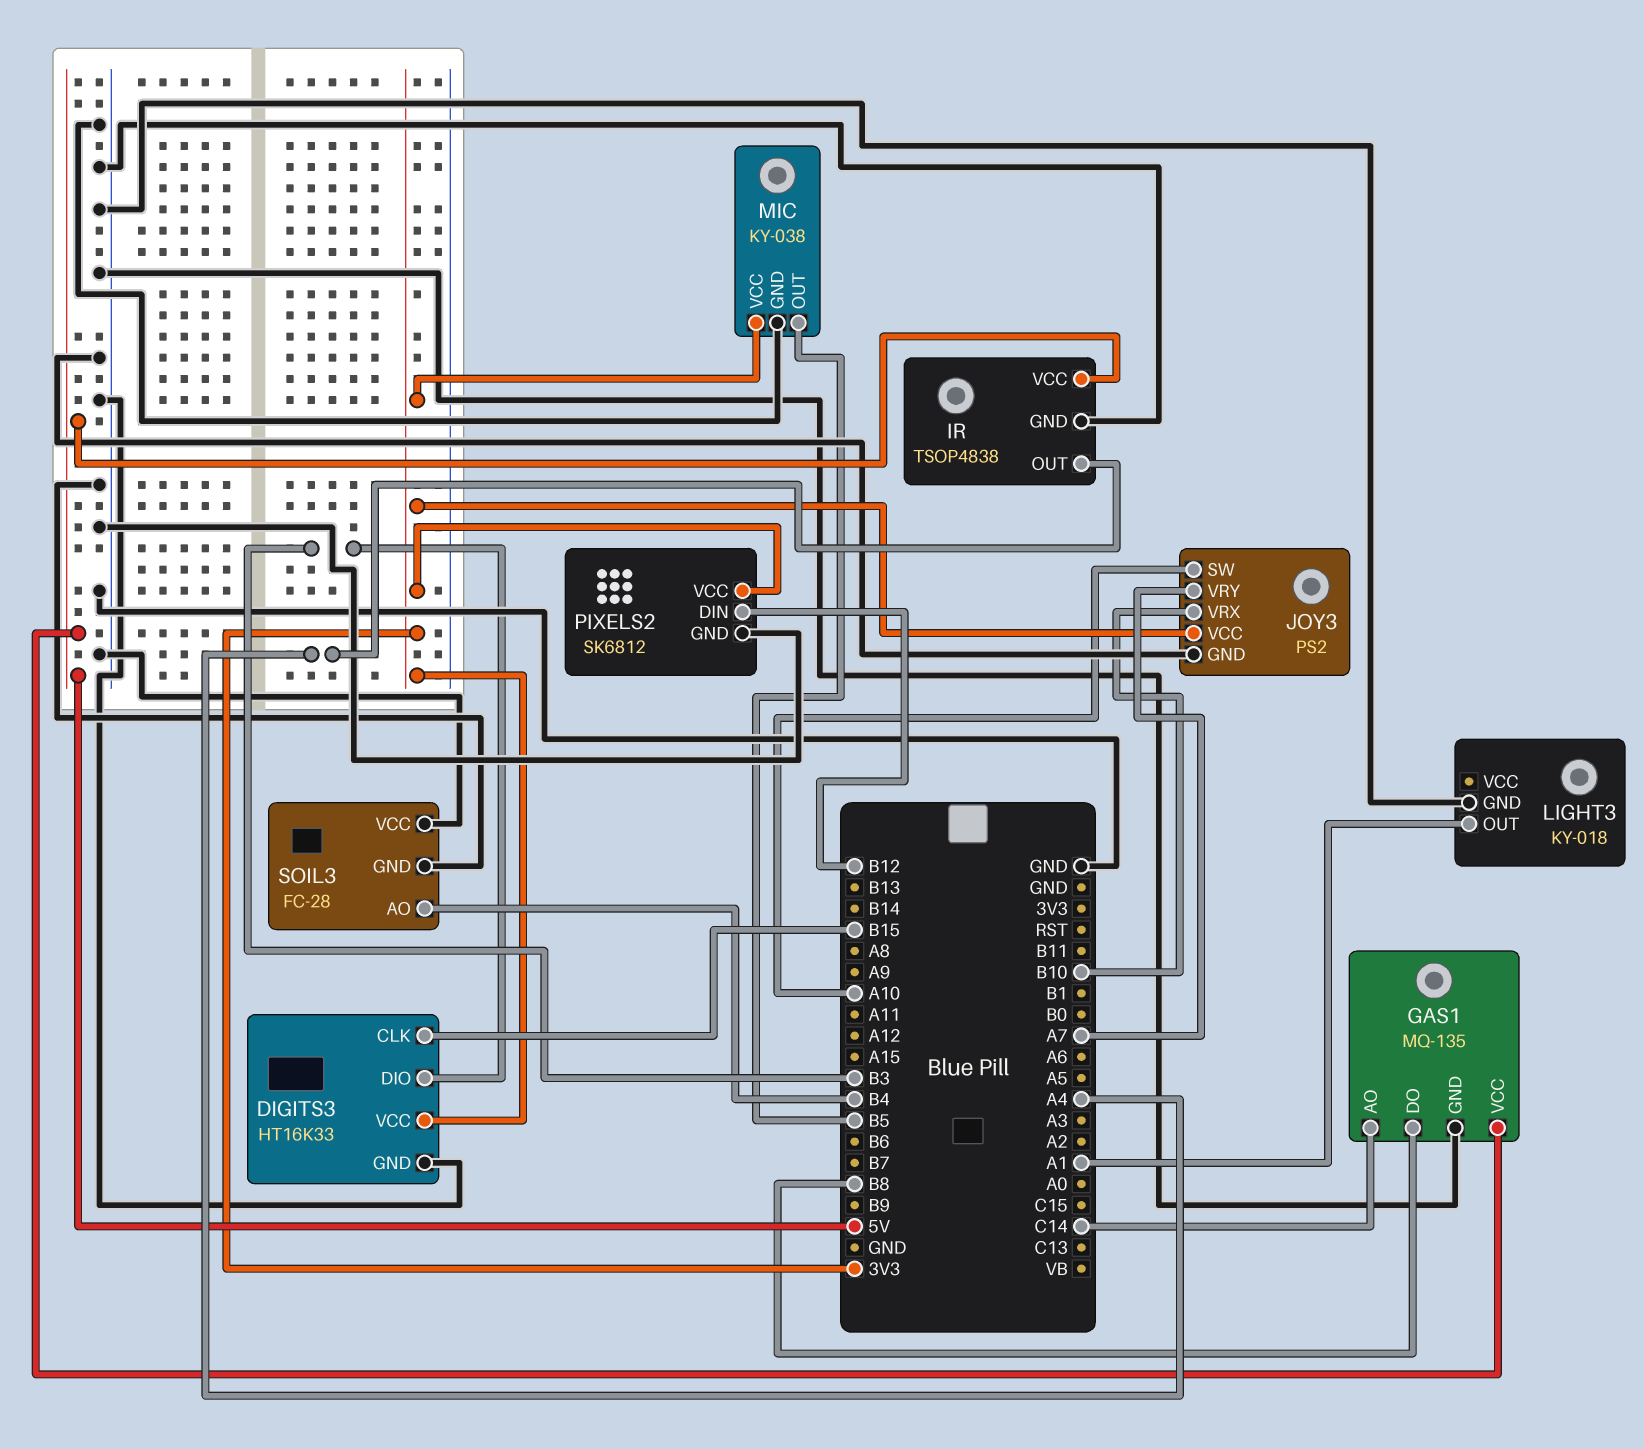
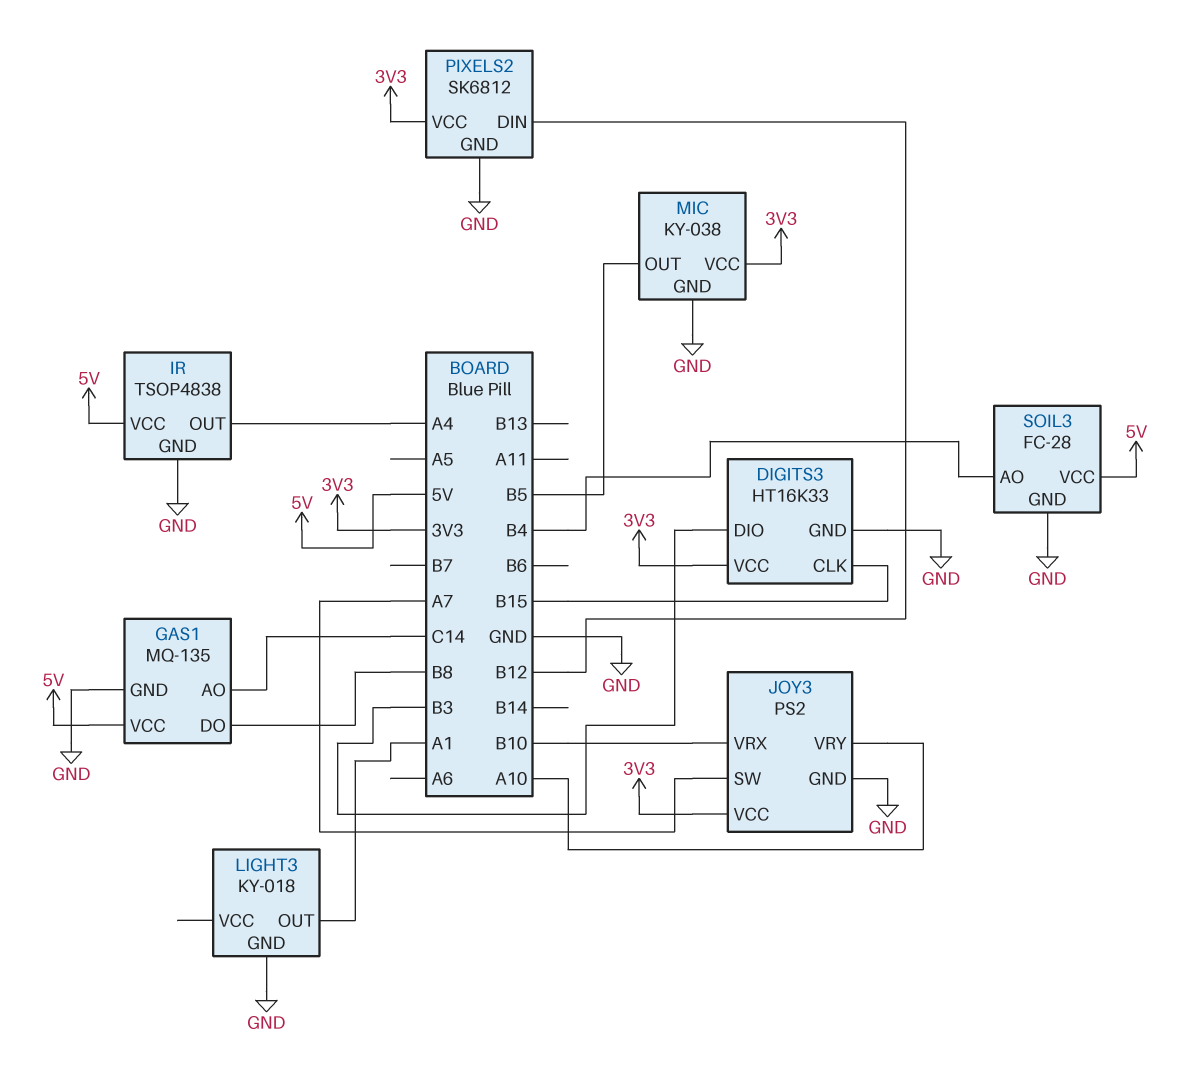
JOY3 pin SW: A10 -> A7
JOY3 pin VRY: A7 -> A10
SOIL3 pin VCC: GND -> 5V

